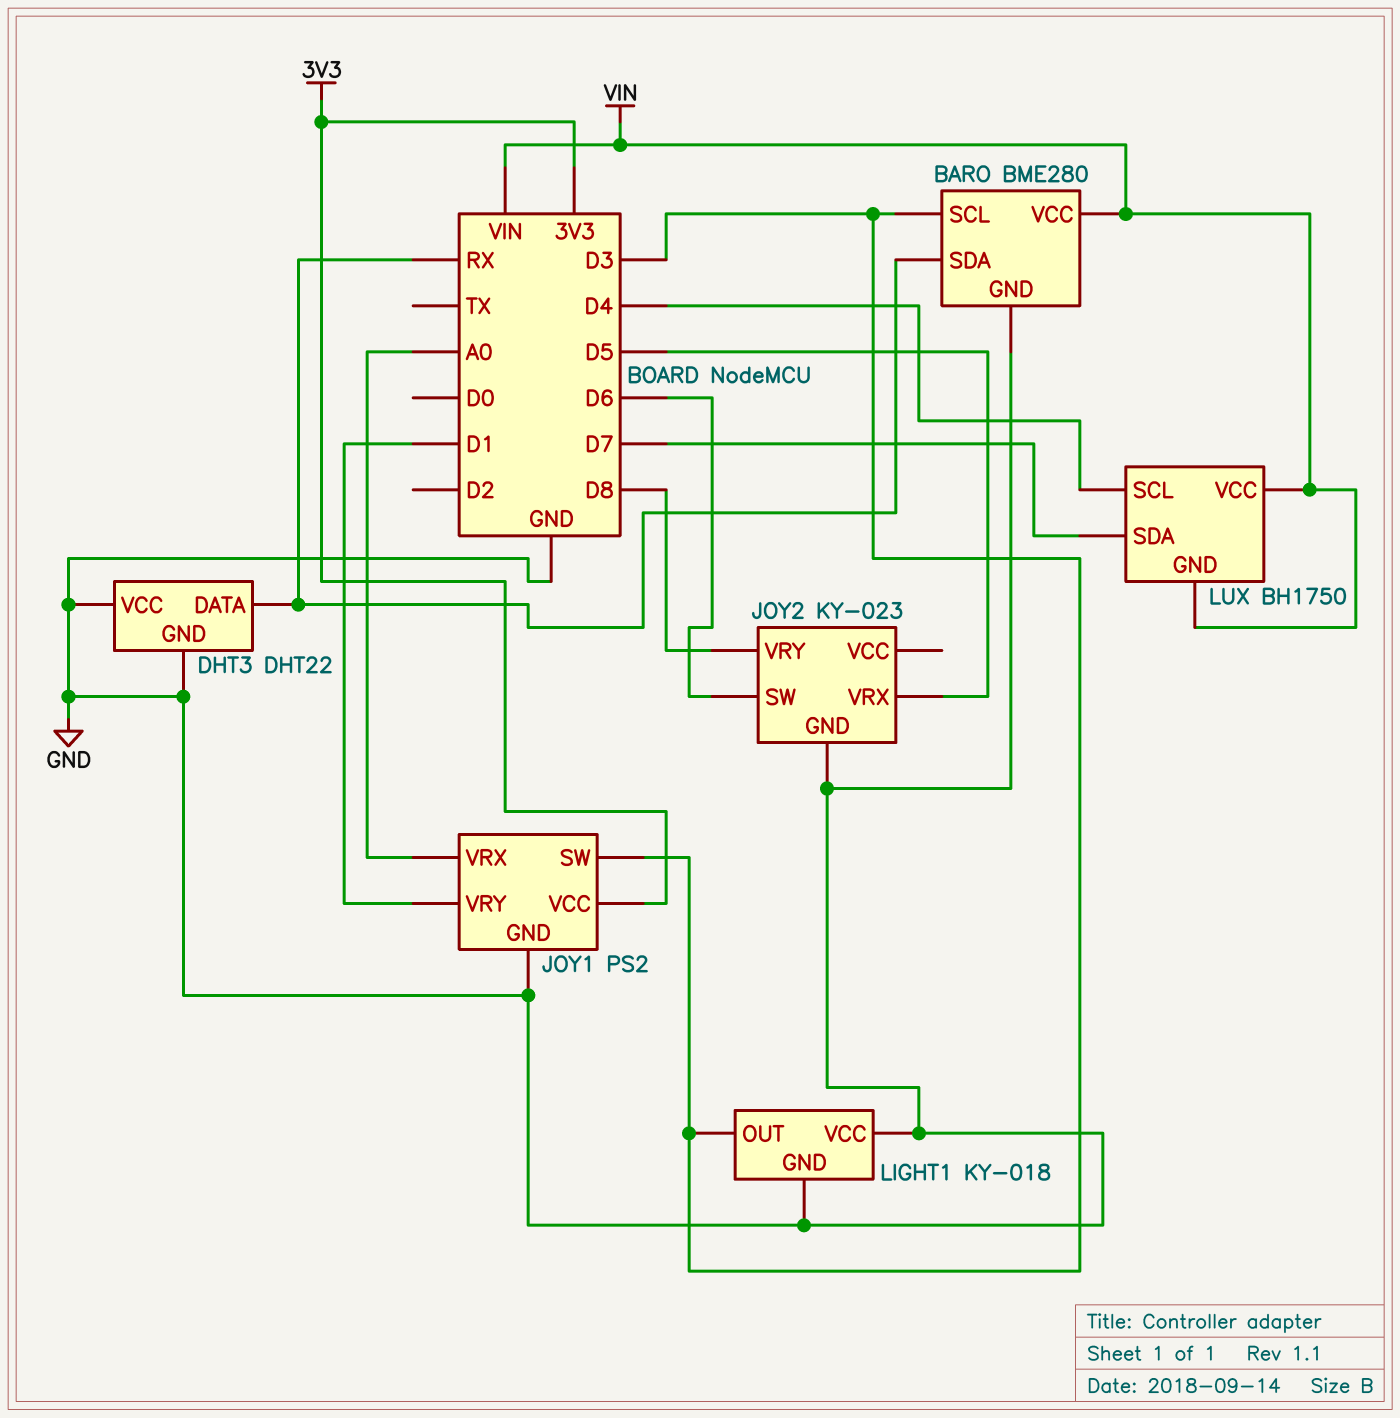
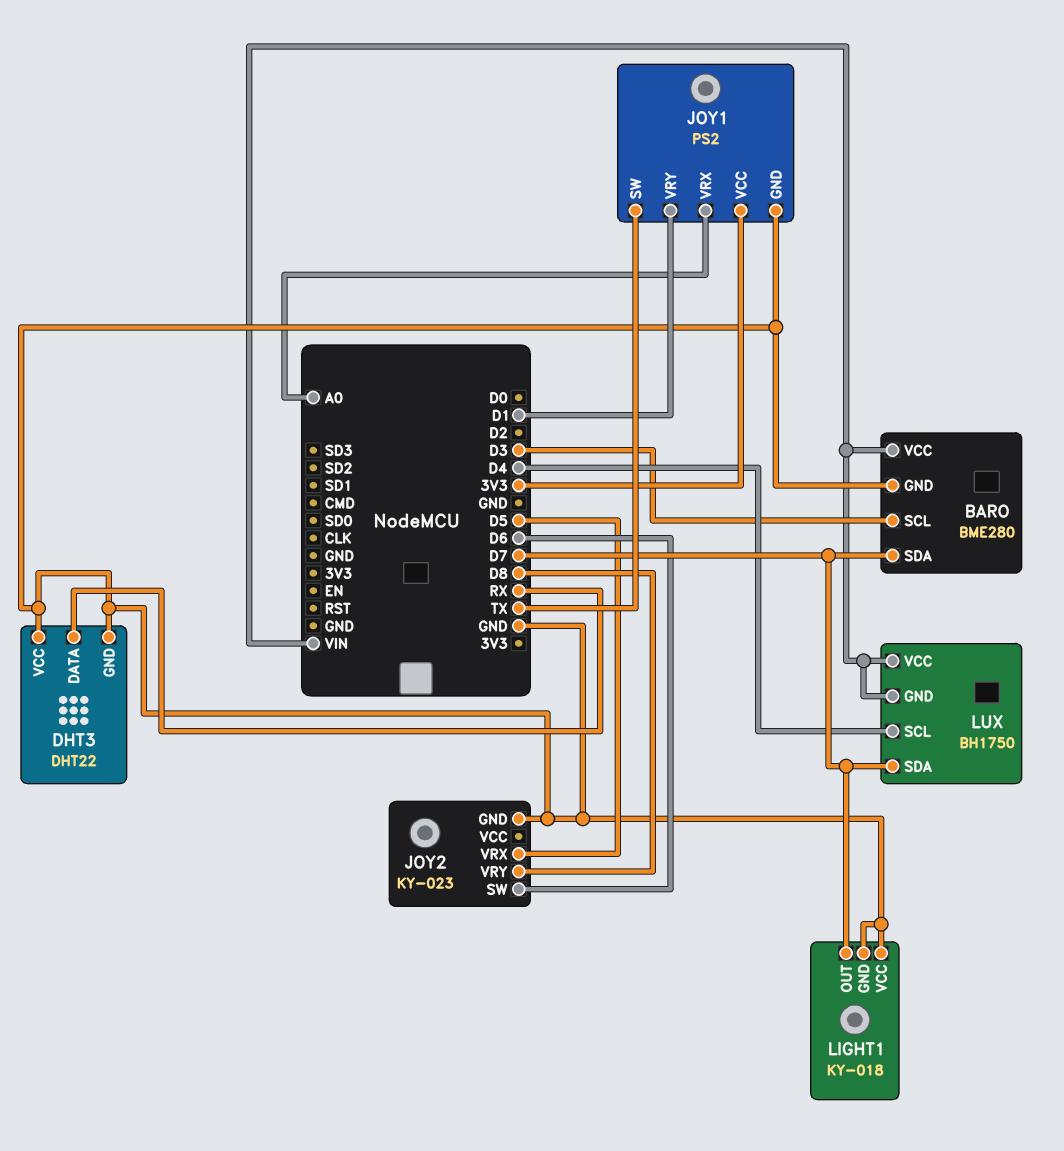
BARO pin SDA: RX -> D7
JOY1 pin SW: D3 -> TX
LIGHT1 pin OUT: D3 -> D7

